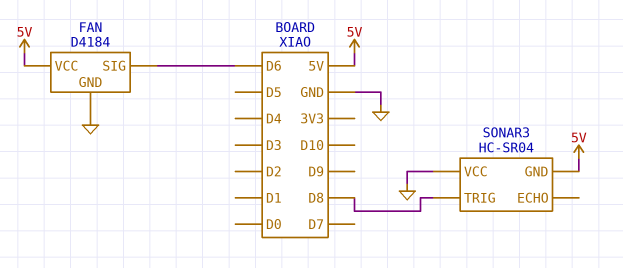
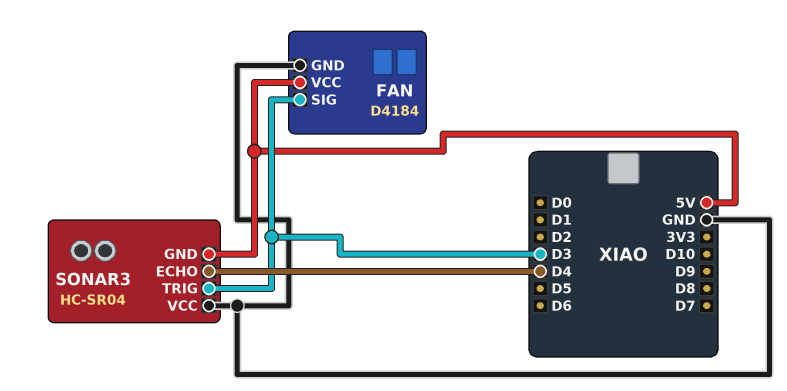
FAN pin SIG: D6 -> D3
SONAR3 pin ECHO: none -> D4
SONAR3 pin TRIG: D8 -> D3

